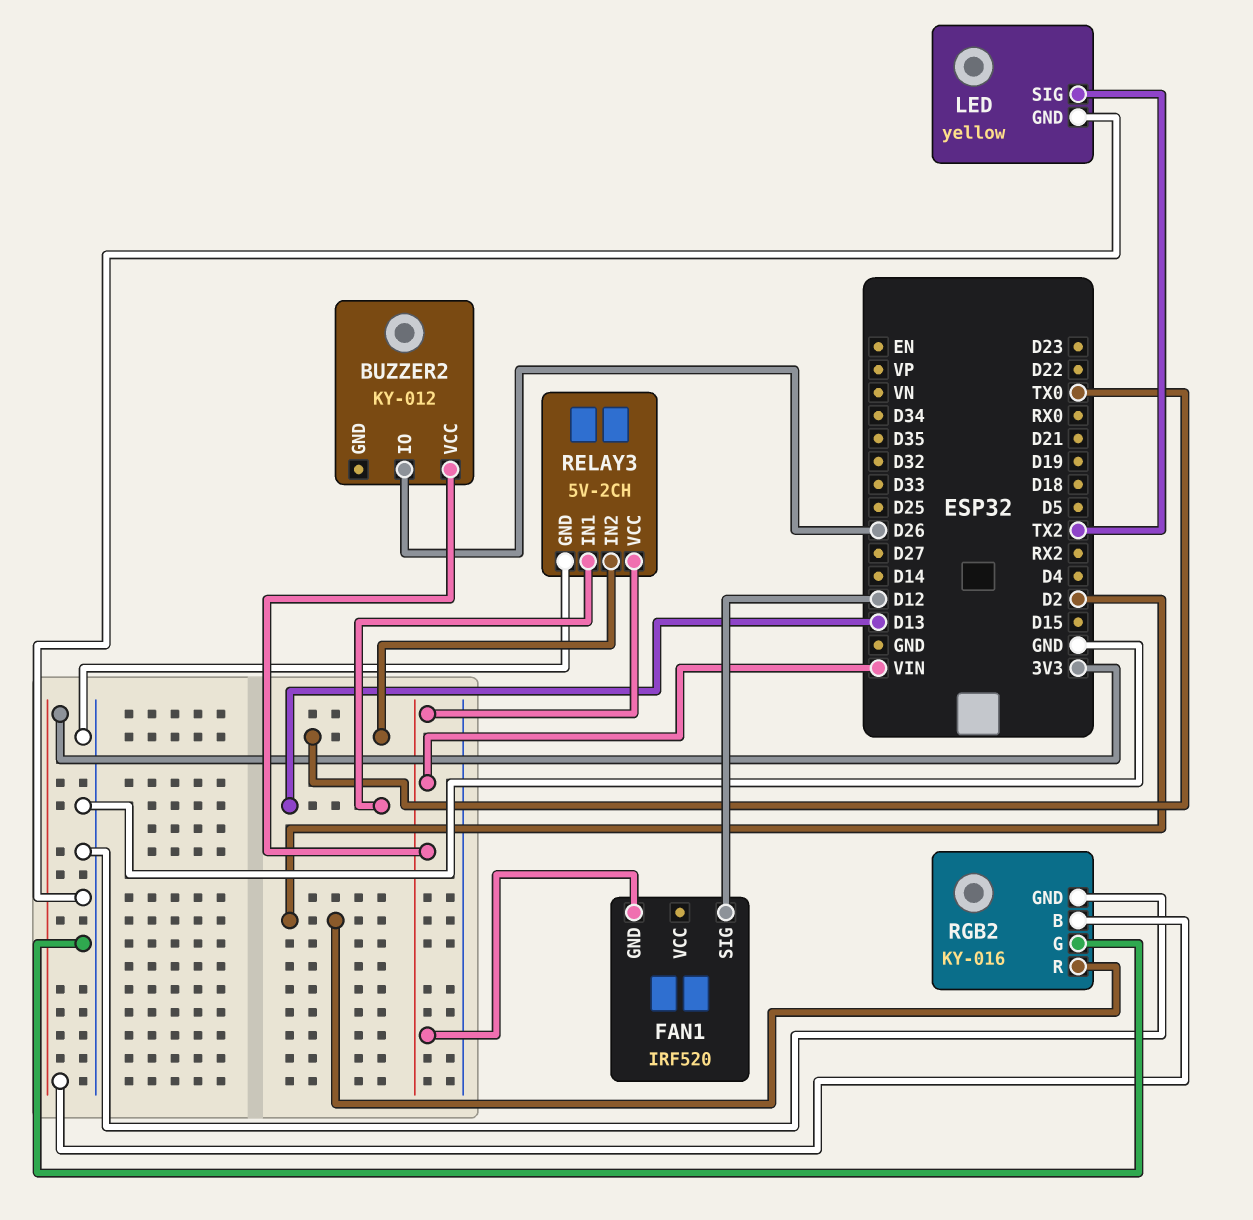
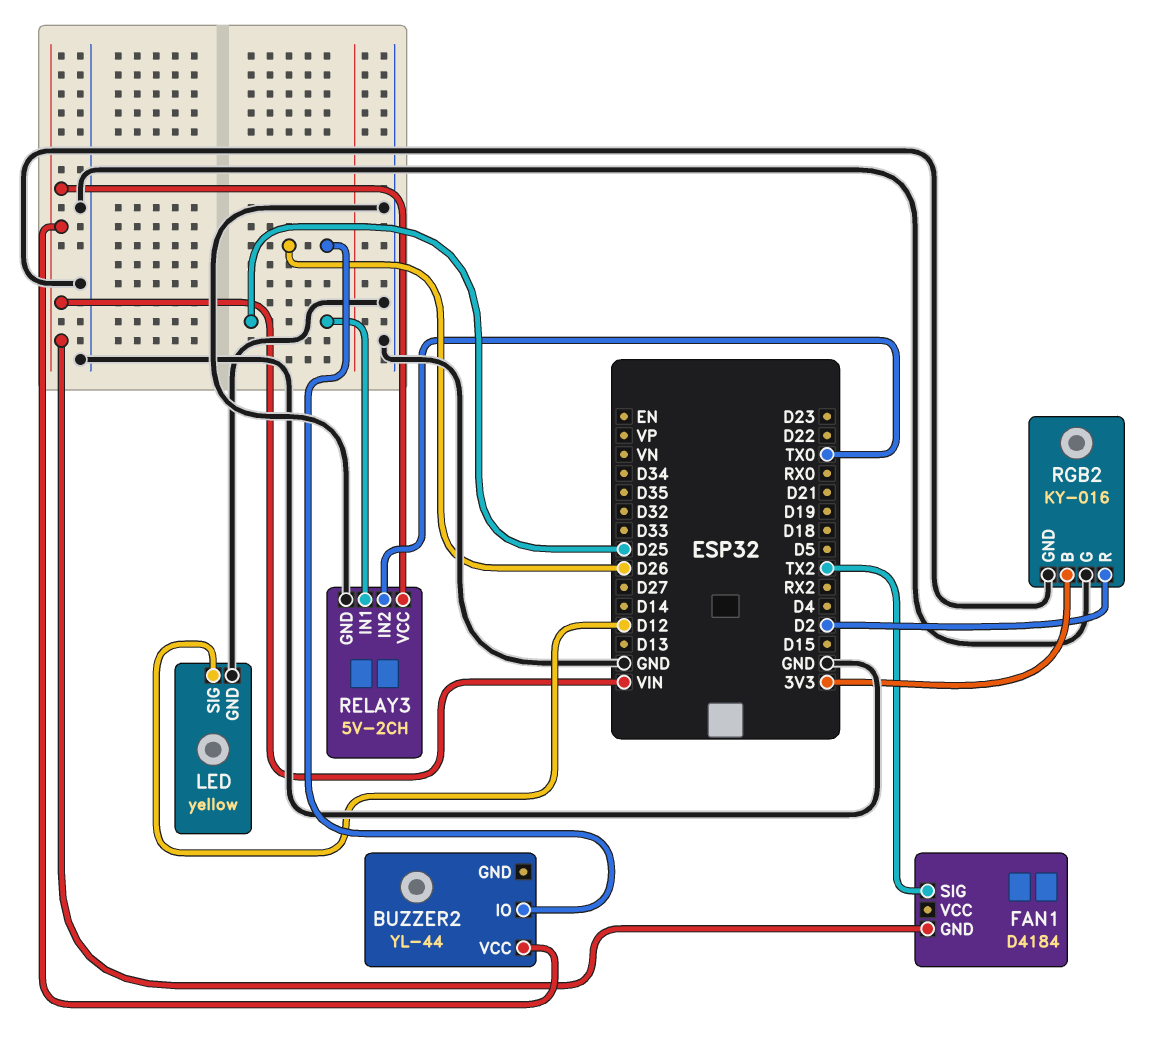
BUZZER2: KY-012 -> YL-44
FAN1: IRF520 -> D4184
FAN1 pin SIG: D12 -> TX2
LED pin SIG: TX2 -> D12
RELAY3 pin IN1: D13 -> D25

